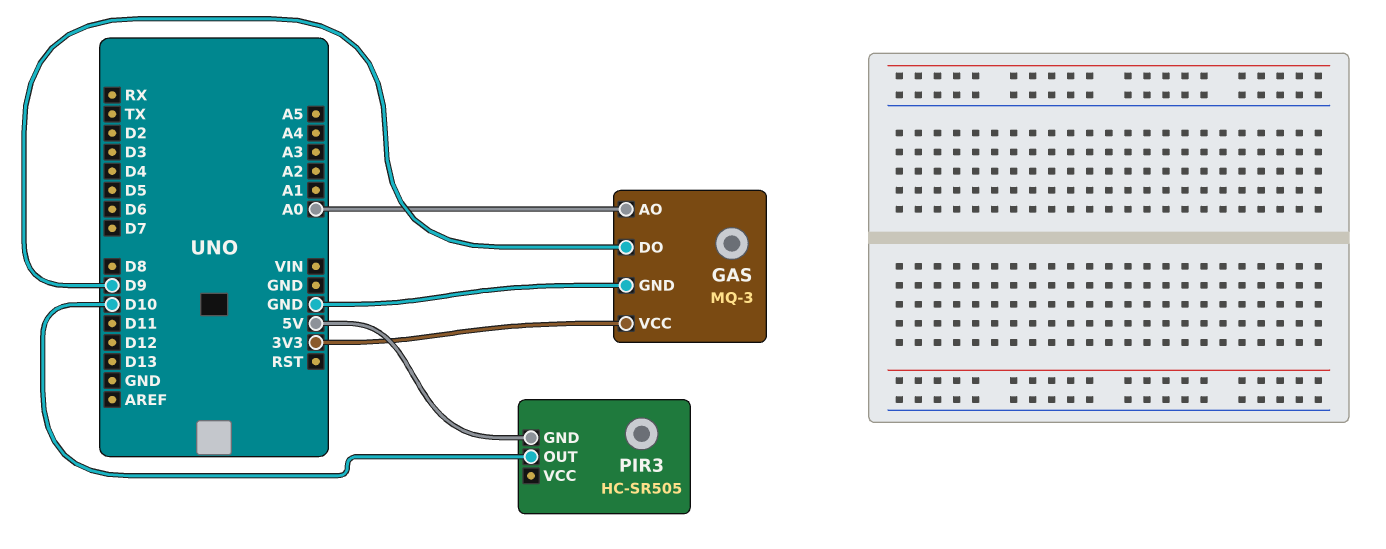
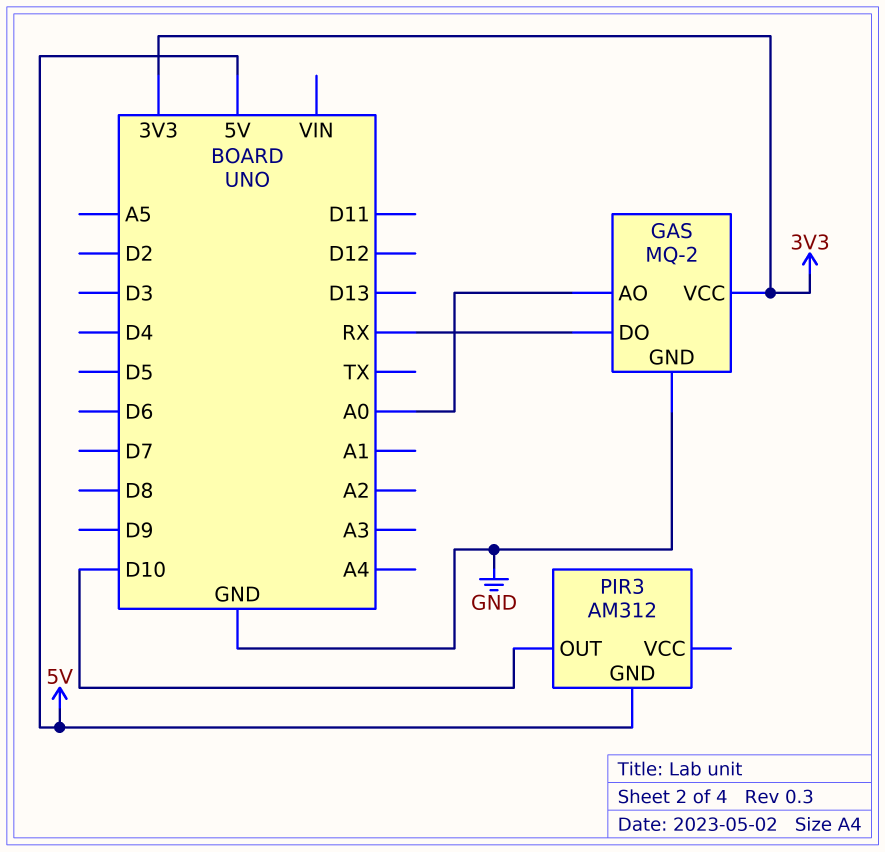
GAS: MQ-3 -> MQ-2
GAS pin DO: D9 -> RX
PIR3: HC-SR505 -> AM312

